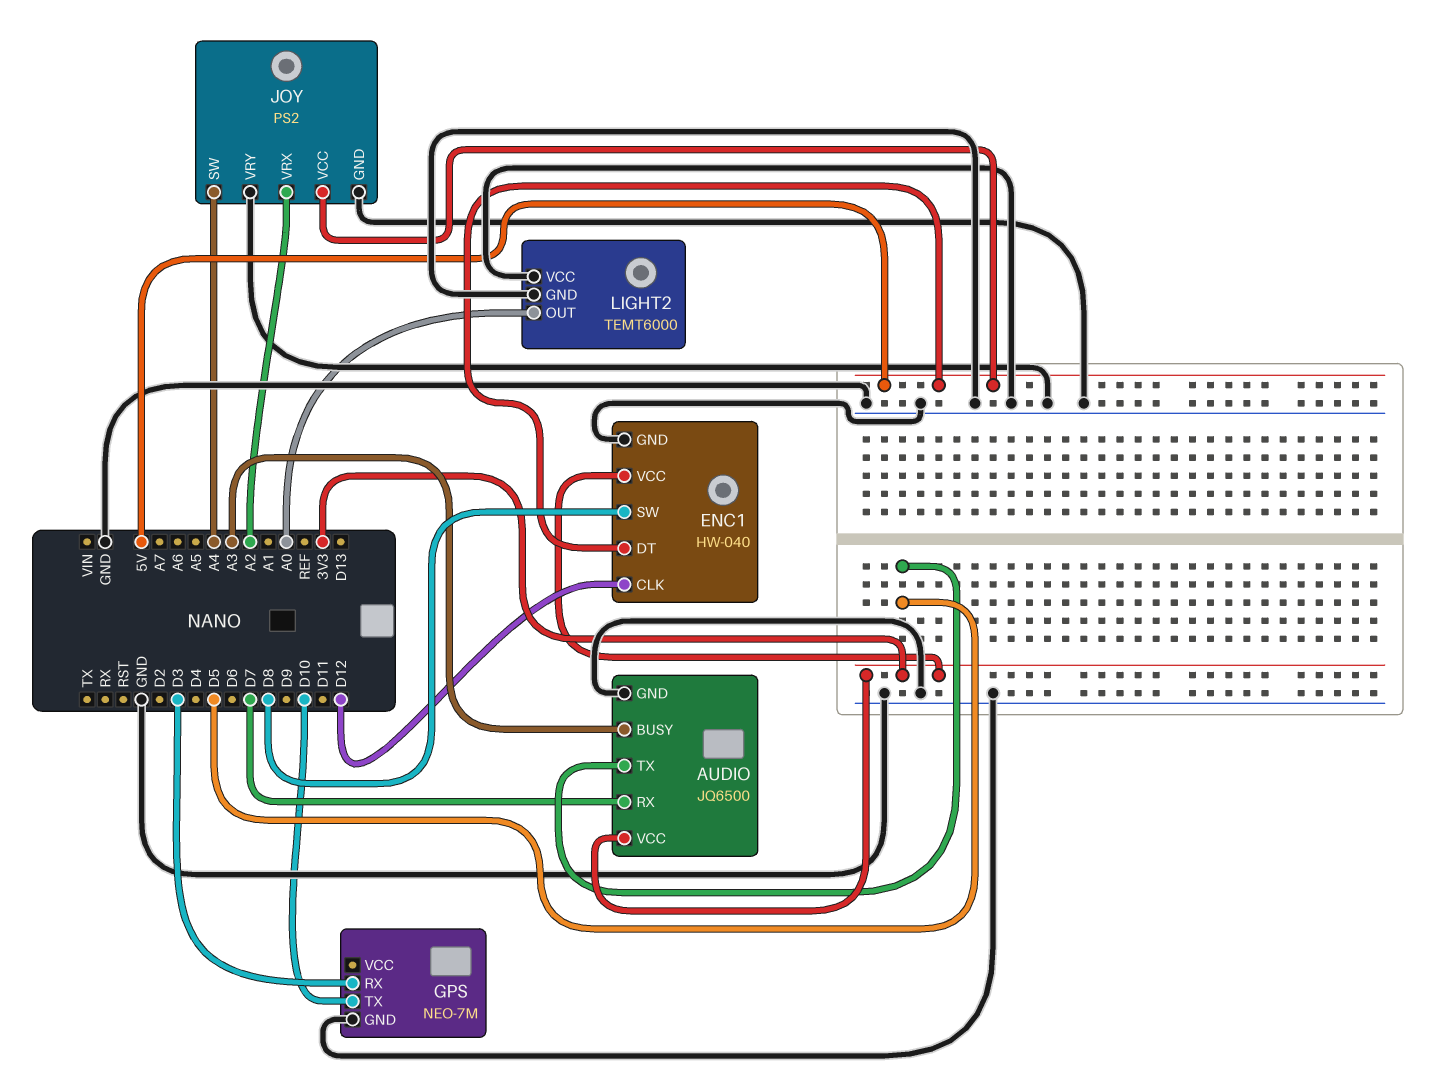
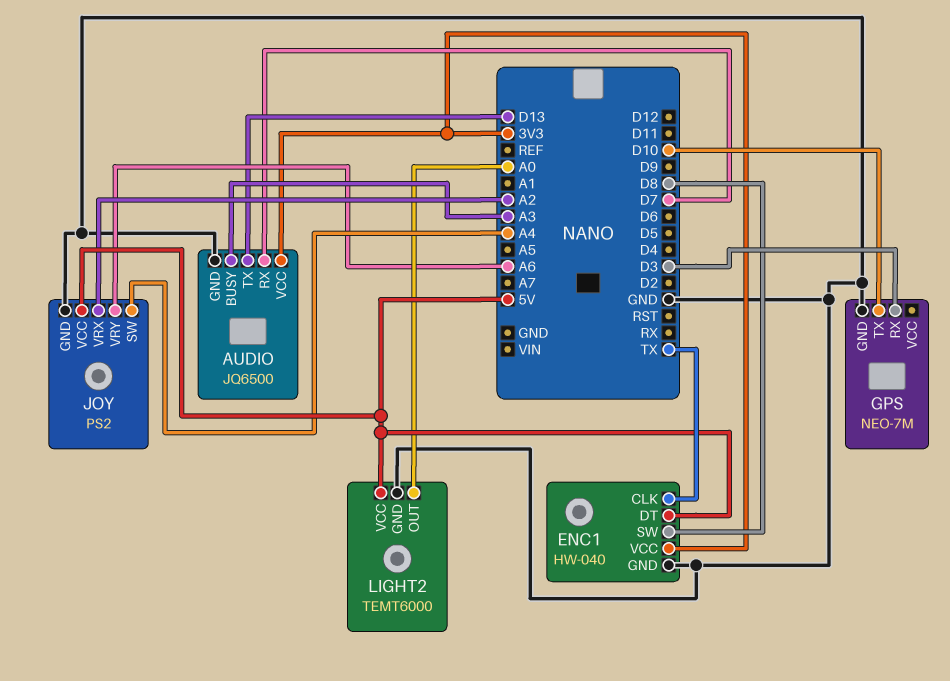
AUDIO pin TX: D5 -> D13
ENC1 pin CLK: D12 -> TX
JOY pin VRY: GND -> A6
LIGHT2 pin VCC: GND -> 5V

